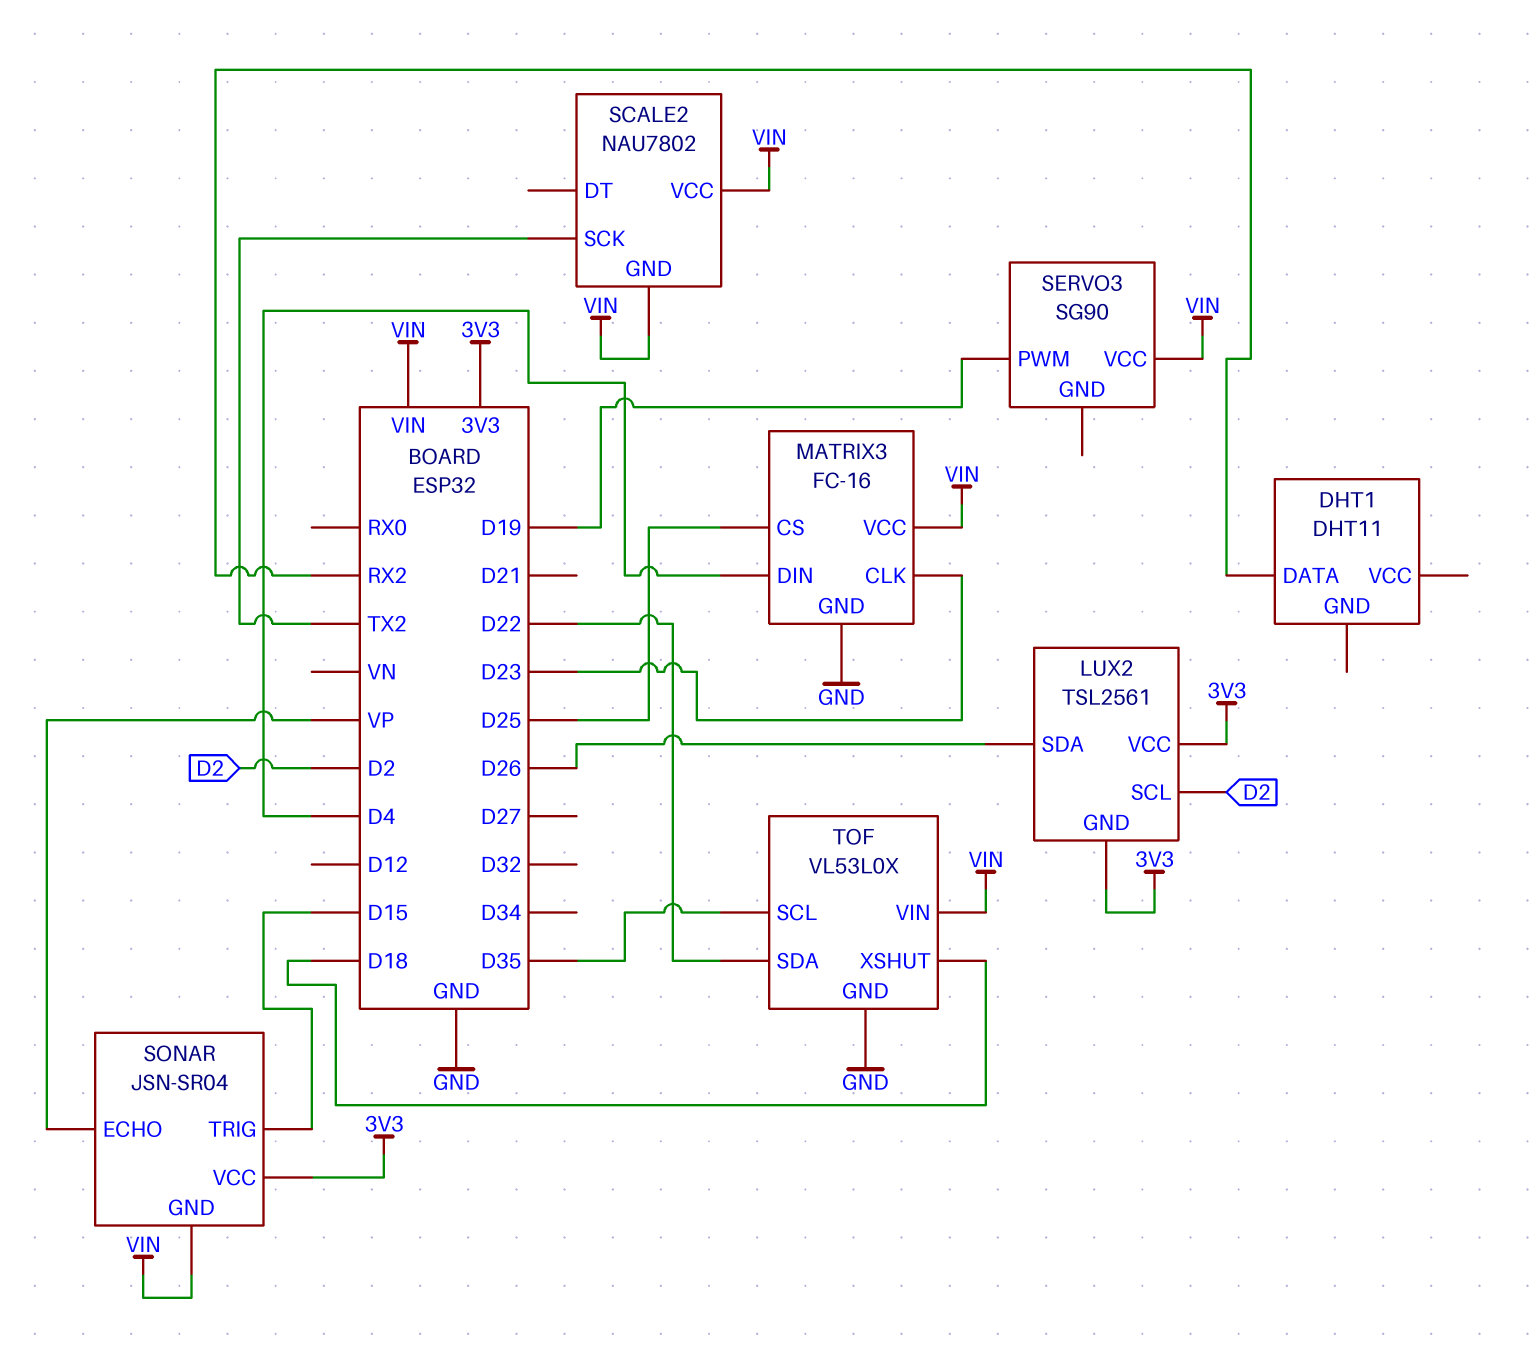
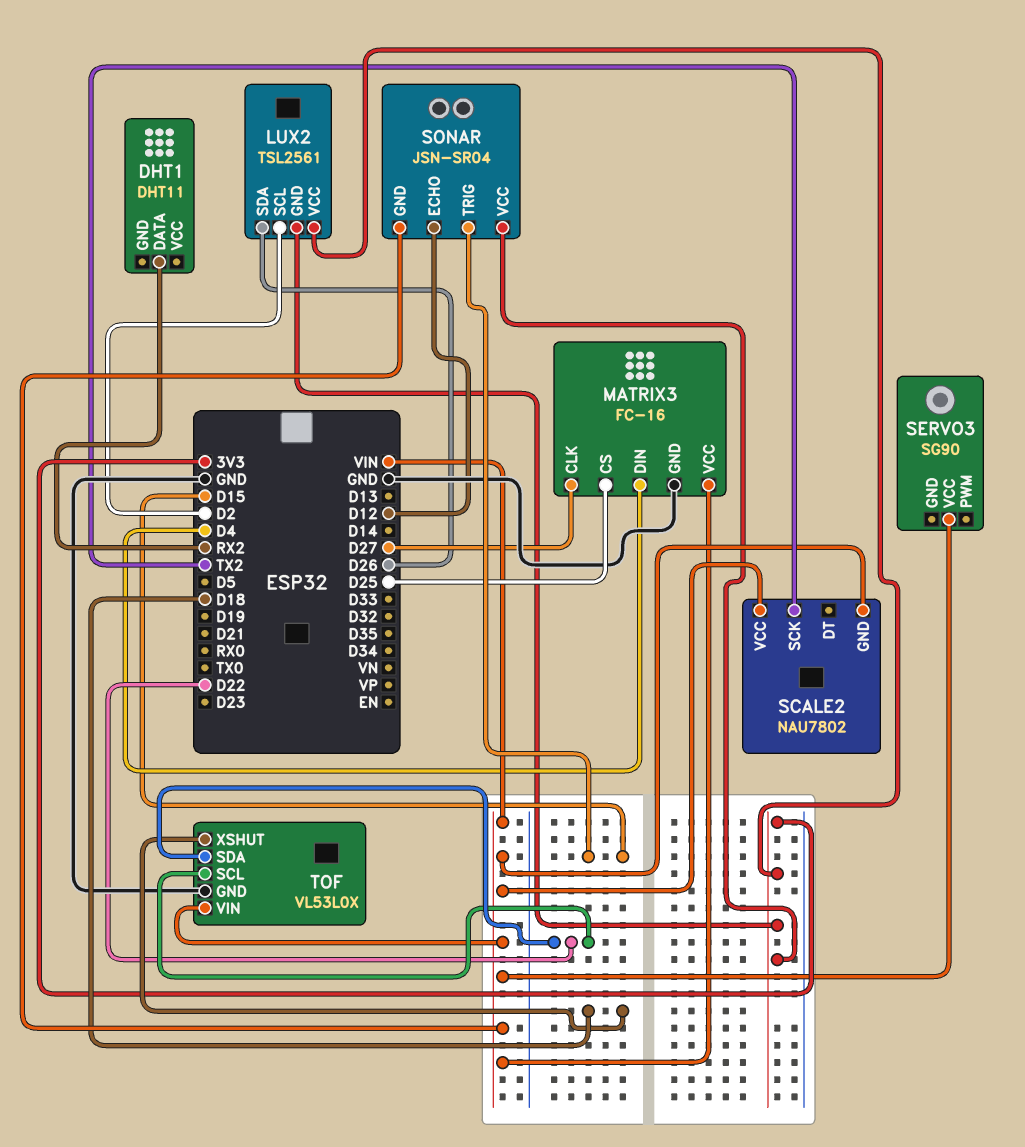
MATRIX3 pin CLK: D23 -> D27
SERVO3 pin PWM: D19 -> none
SONAR pin ECHO: VP -> D12
TOF pin SCL: D35 -> D22

